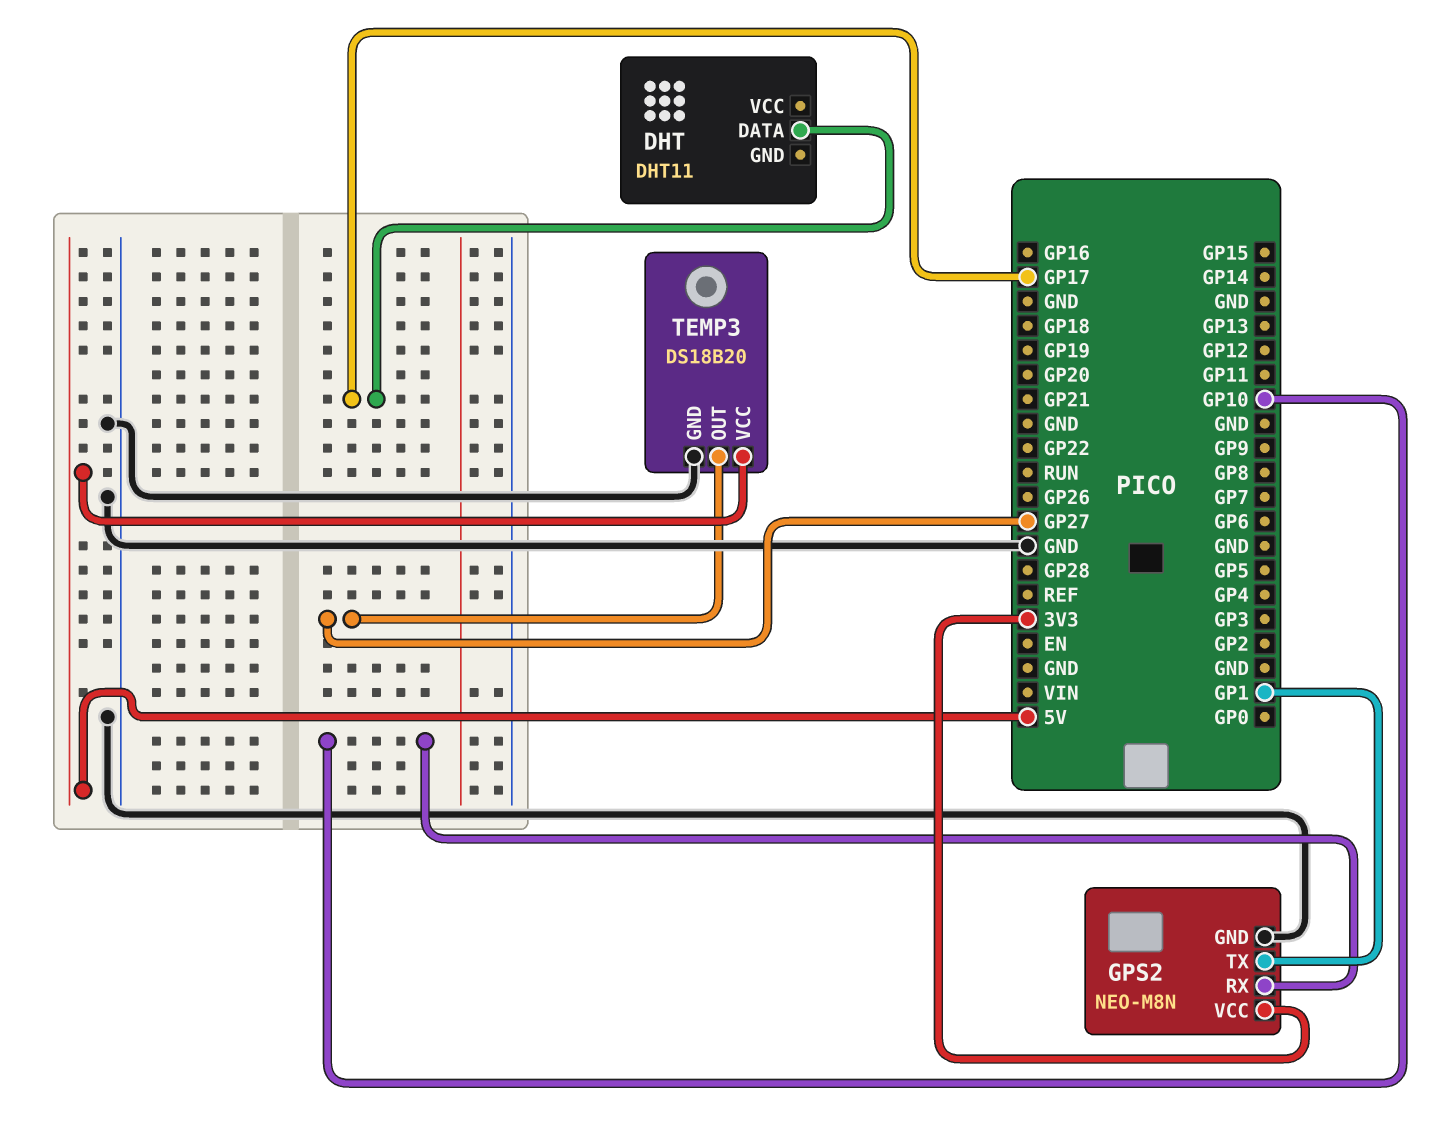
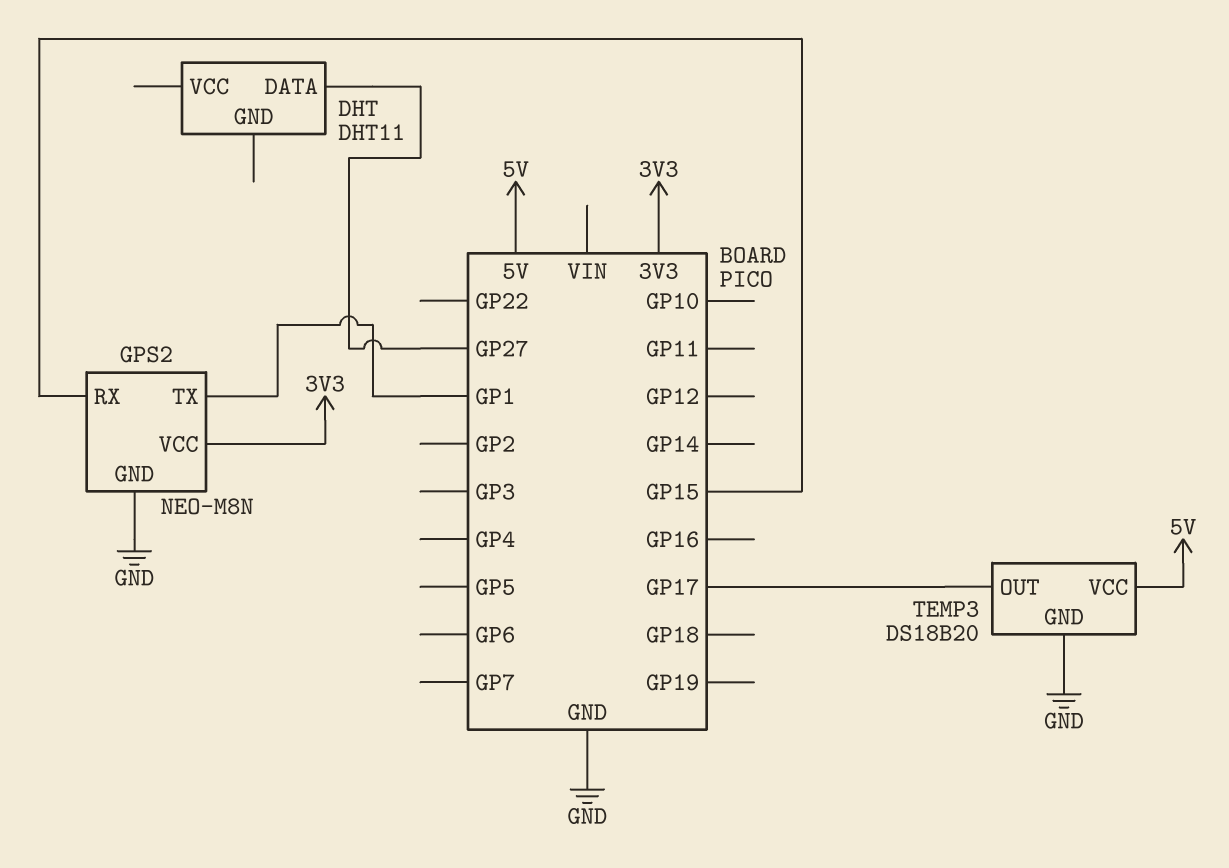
DHT pin DATA: GP17 -> GP27
GPS2 pin RX: GP10 -> GP15
TEMP3 pin OUT: GP27 -> GP17

